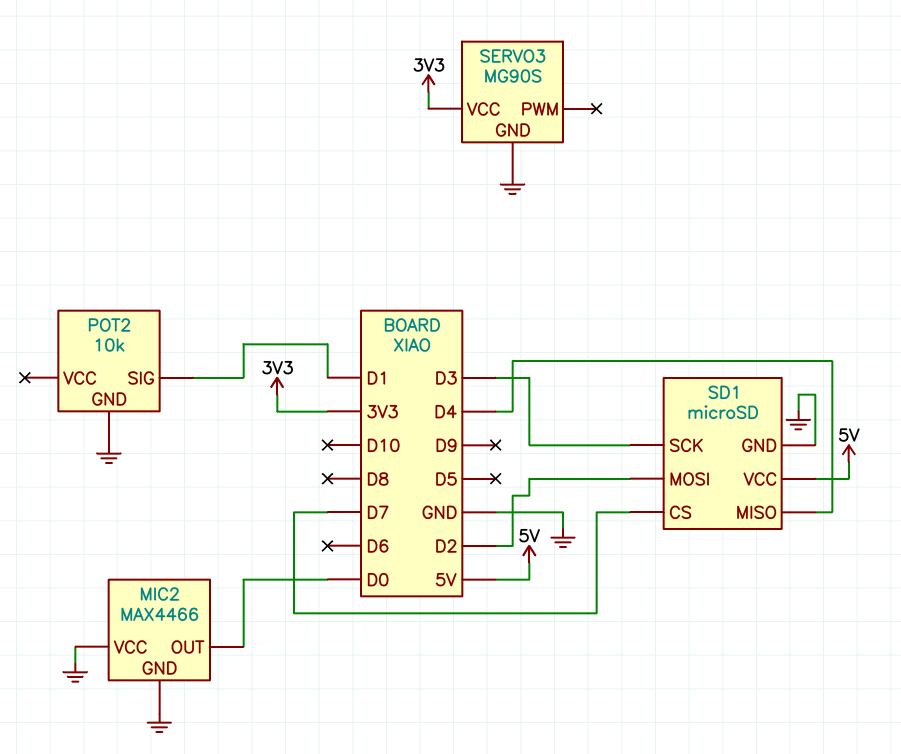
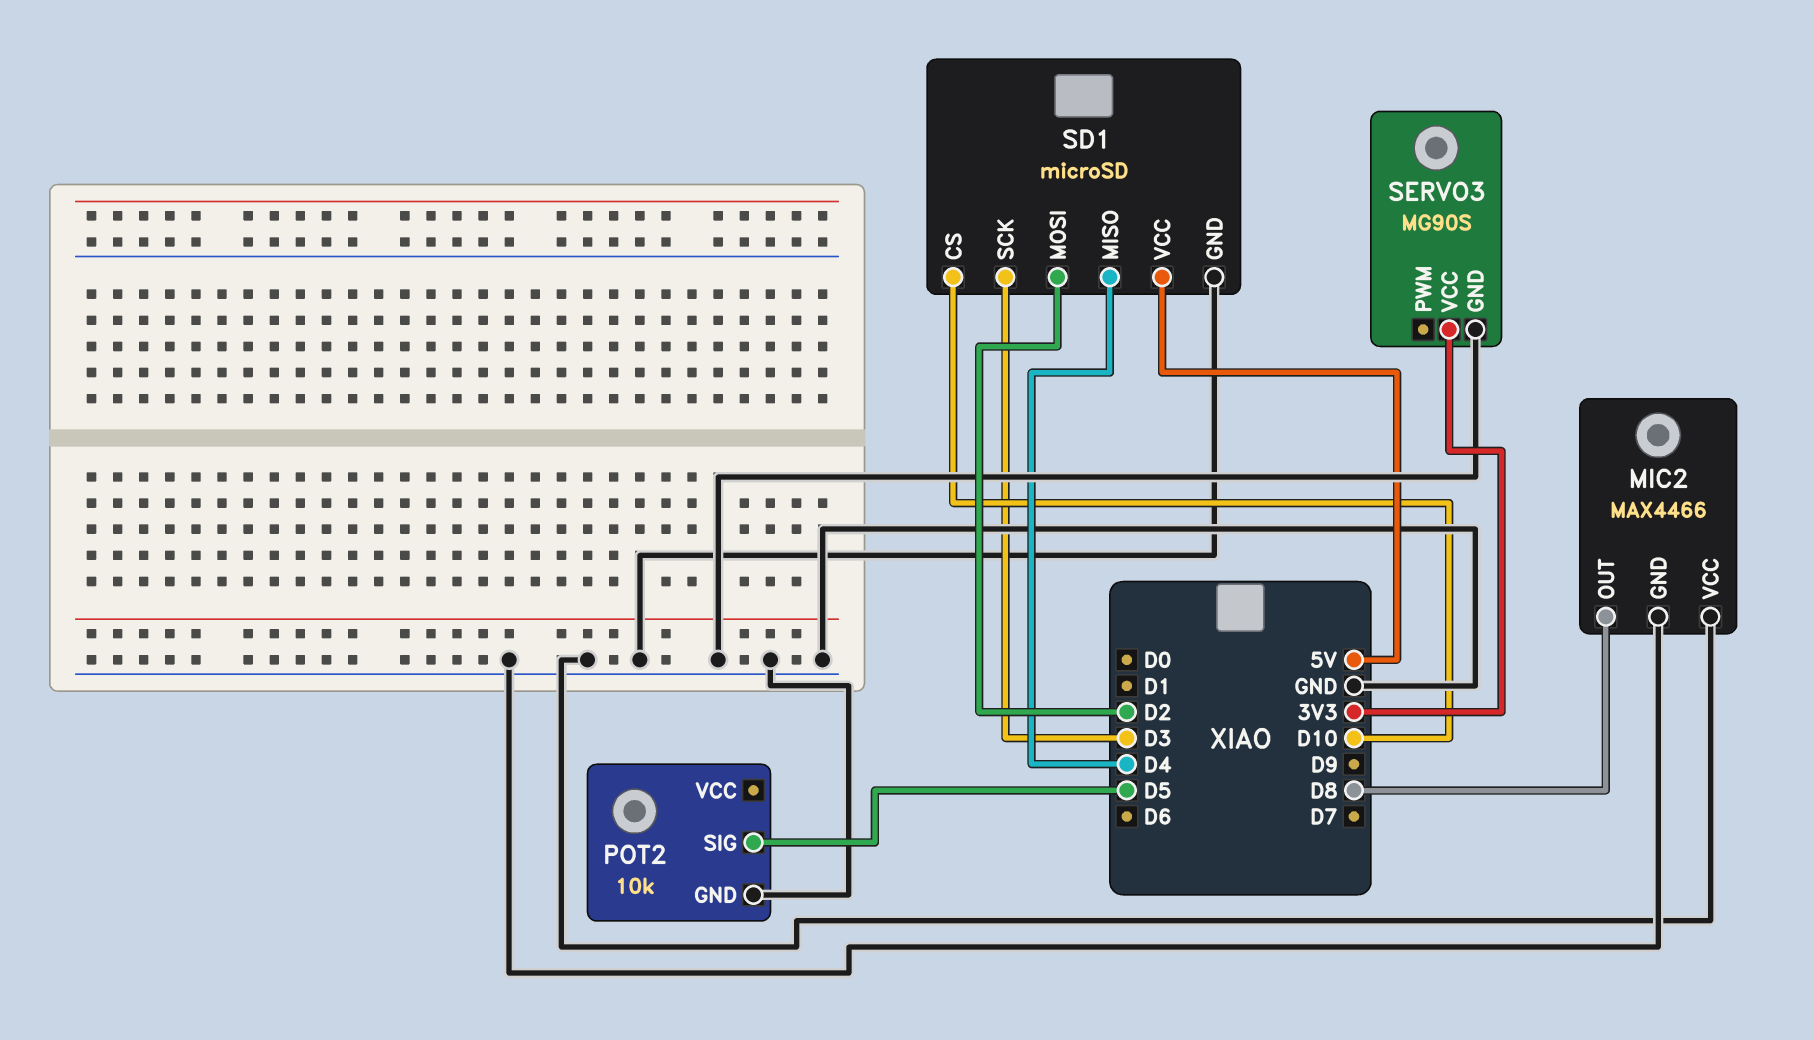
MIC2 pin OUT: D0 -> D8
POT2 pin SIG: D1 -> D5
SD1 pin CS: D7 -> D10

